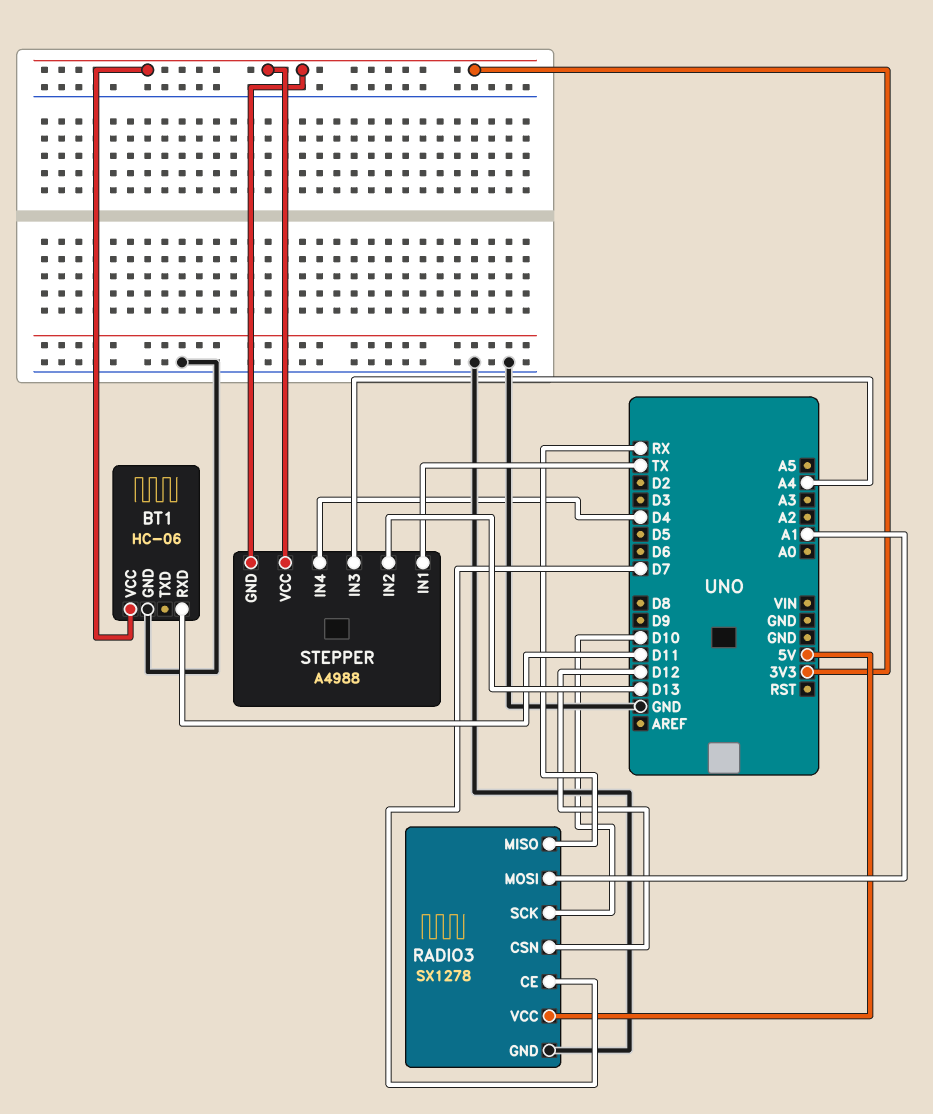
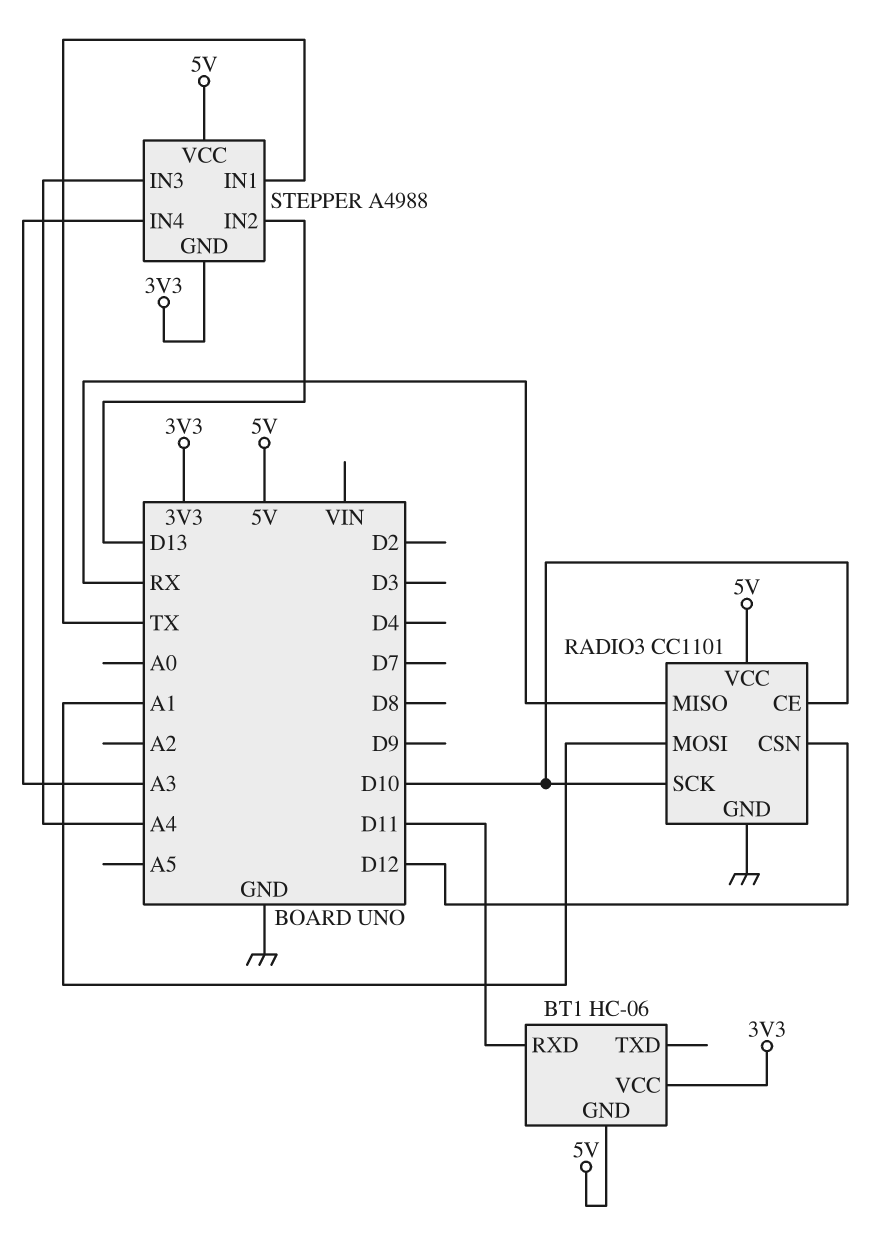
BT1 pin GND: GND -> 5V
RADIO3: SX1278 -> CC1101
RADIO3 pin CE: D7 -> D10
STEPPER pin IN4: D4 -> A3
STEPPER pin VCC: 3V3 -> 5V

